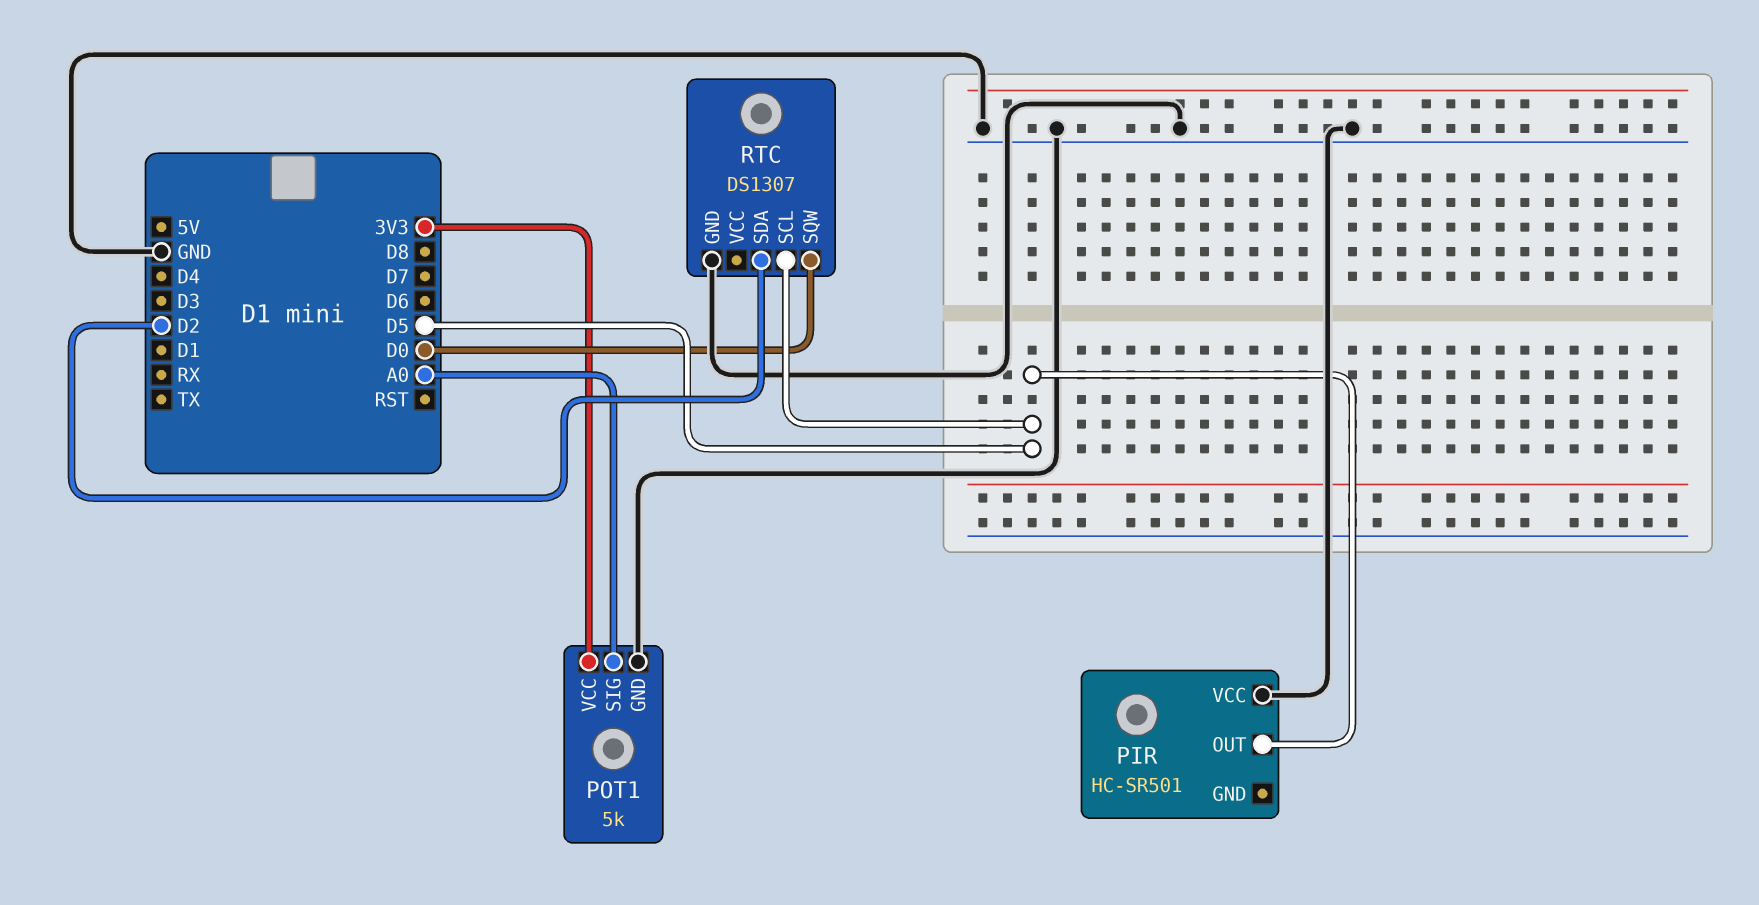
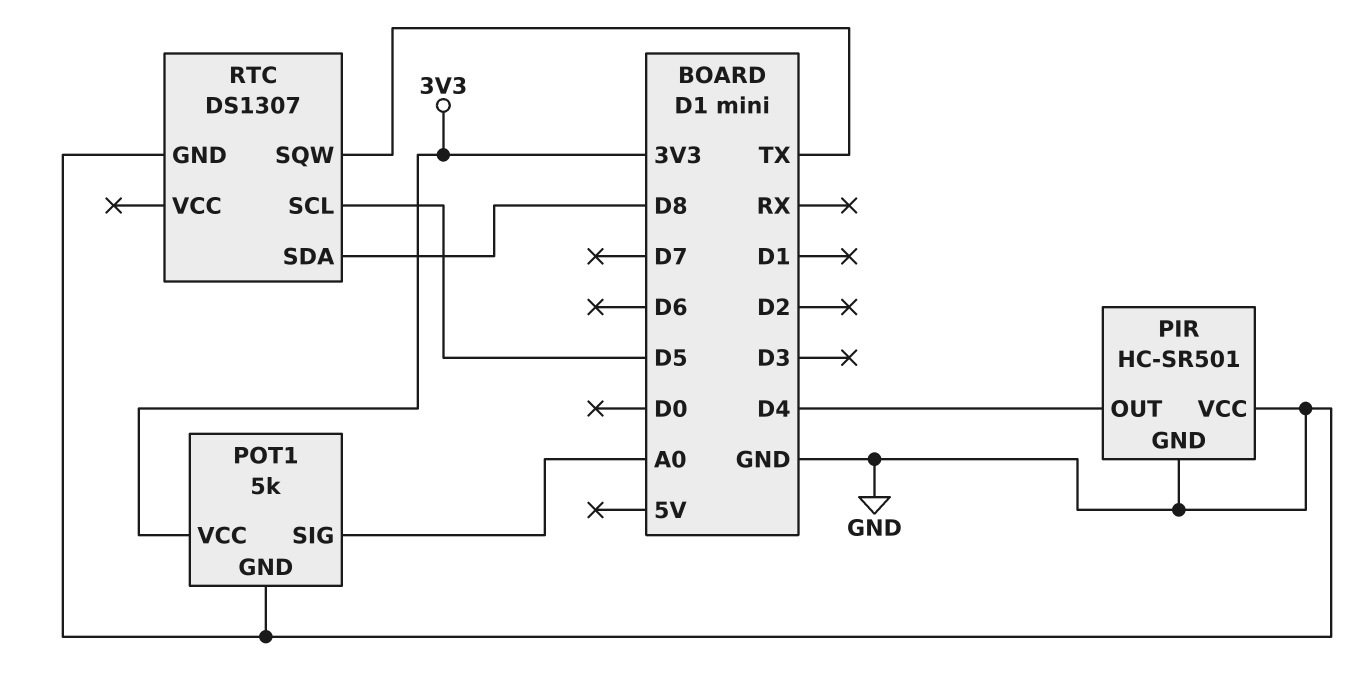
PIR pin GND: none -> GND
PIR pin OUT: D5 -> D4
RTC pin SDA: D2 -> D8
RTC pin SQW: D0 -> TX

